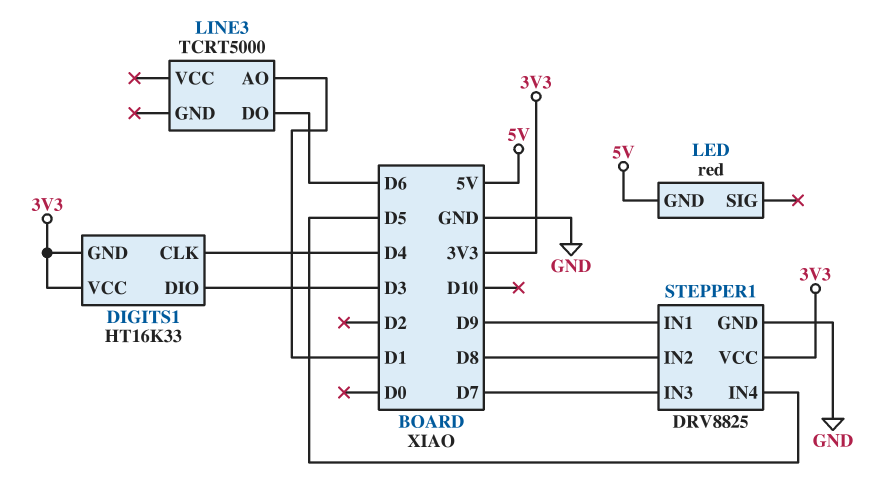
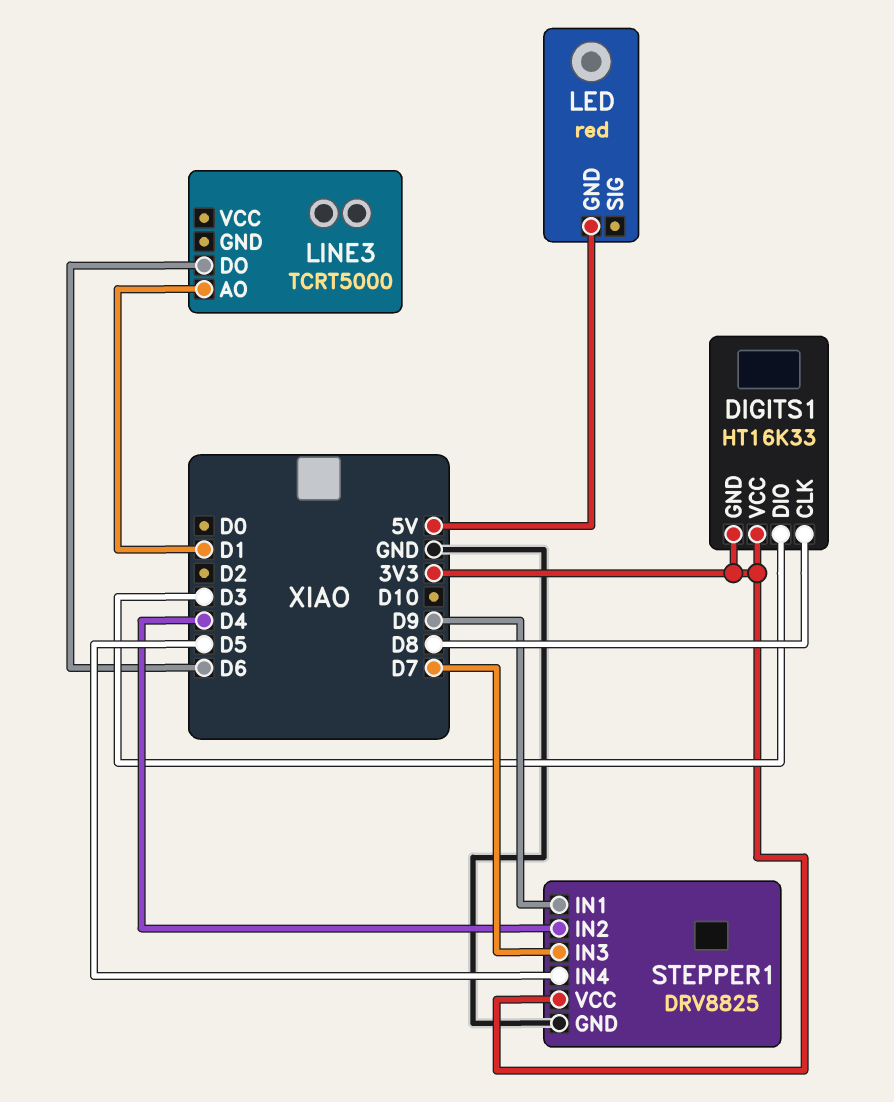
DIGITS1 pin CLK: D4 -> D8
STEPPER1 pin IN2: D8 -> D4

